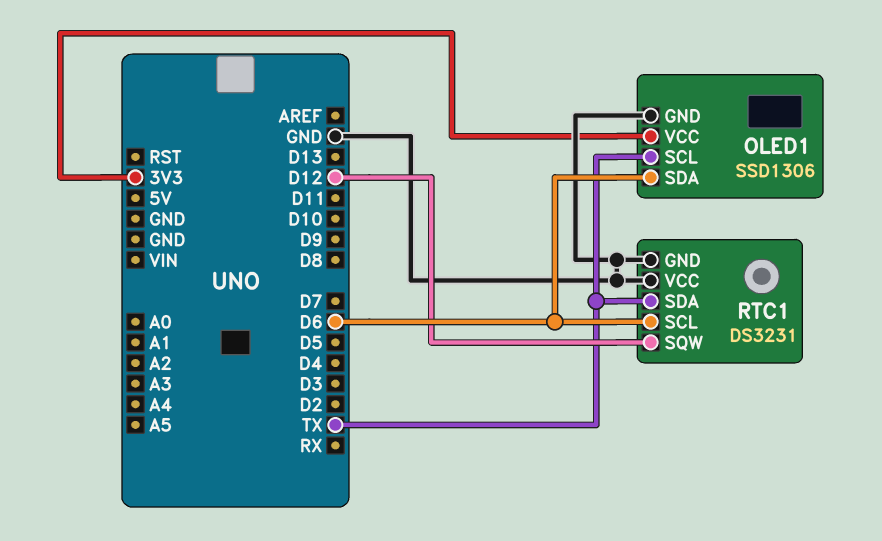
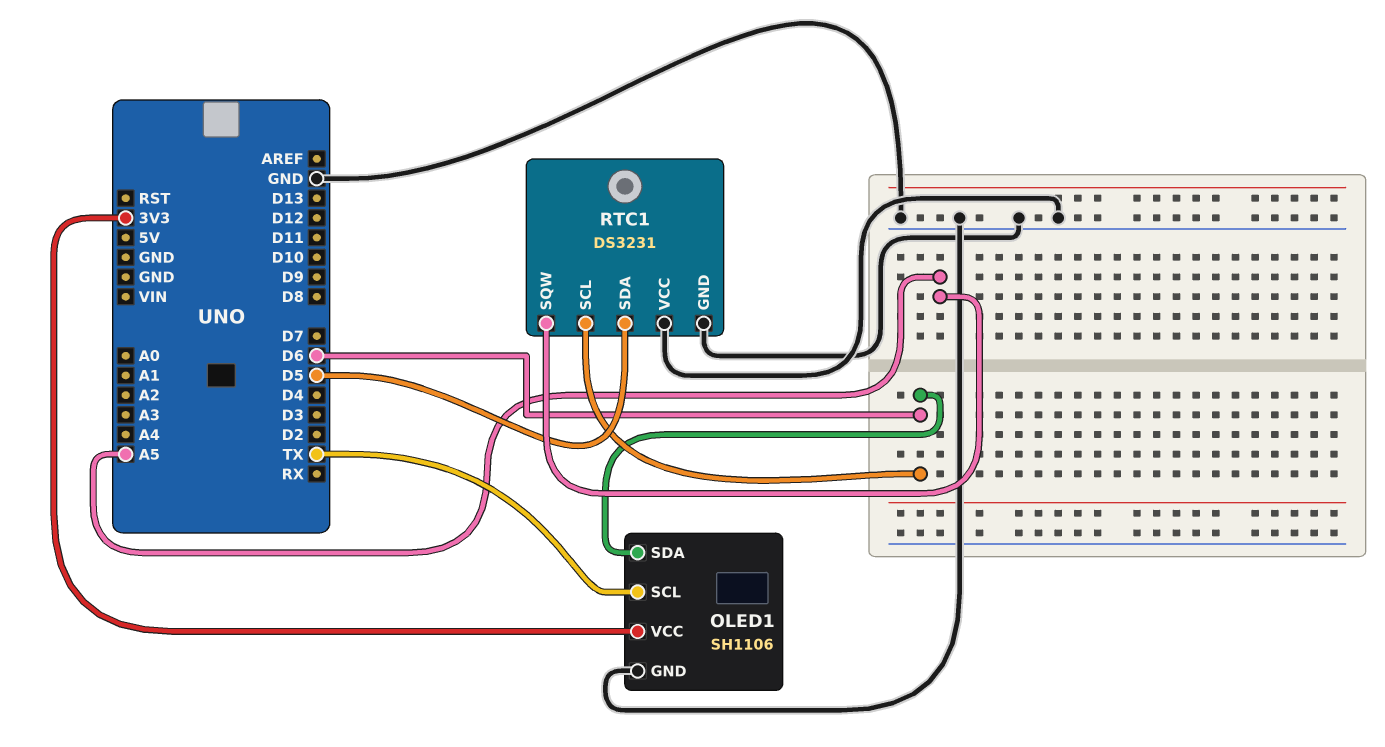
OLED1: SSD1306 -> SH1106
RTC1 pin SDA: TX -> D5
RTC1 pin SQW: D12 -> A5

